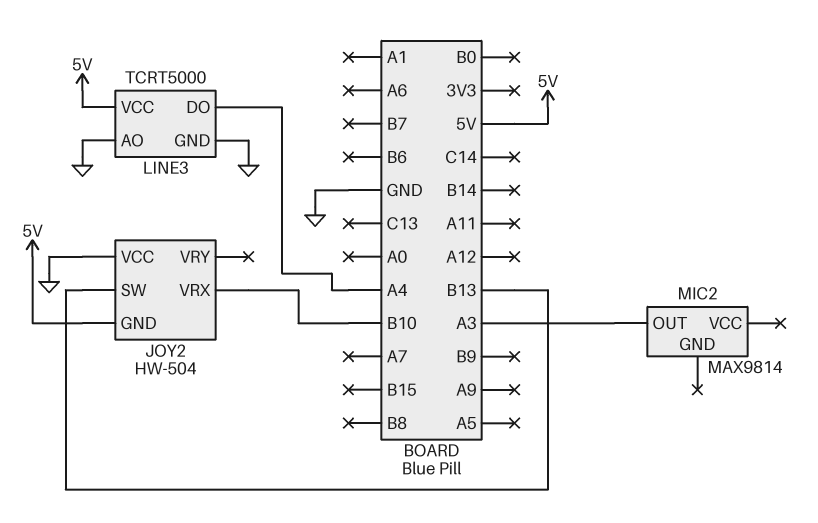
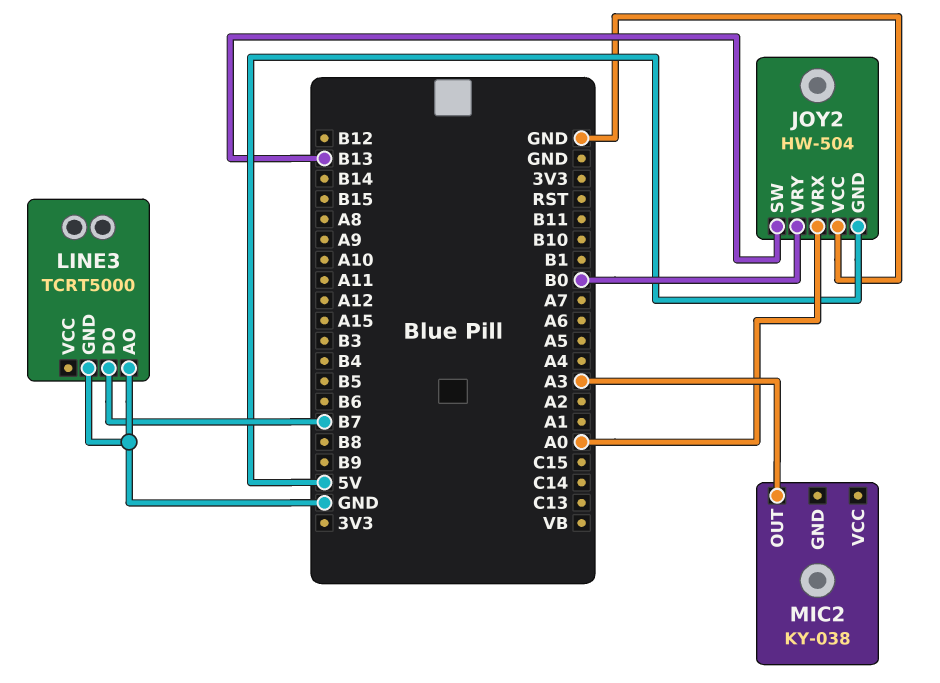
JOY2 pin VRX: B10 -> A0
JOY2 pin VRY: none -> B0
LINE3 pin DO: A4 -> B7
LINE3 pin VCC: 5V -> none
MIC2: MAX9814 -> KY-038

